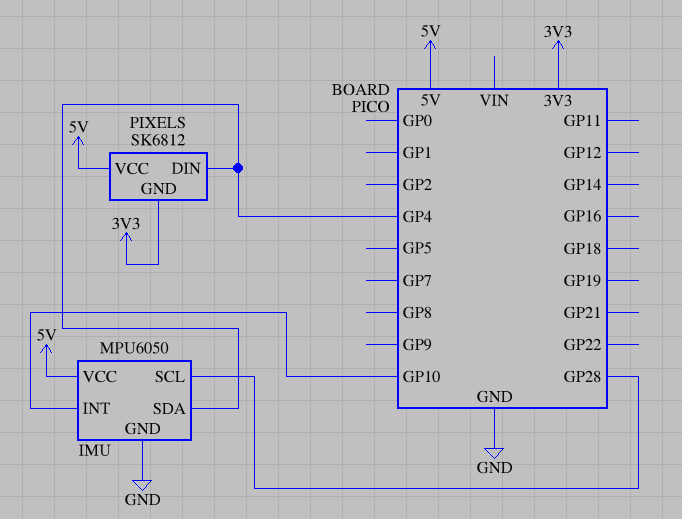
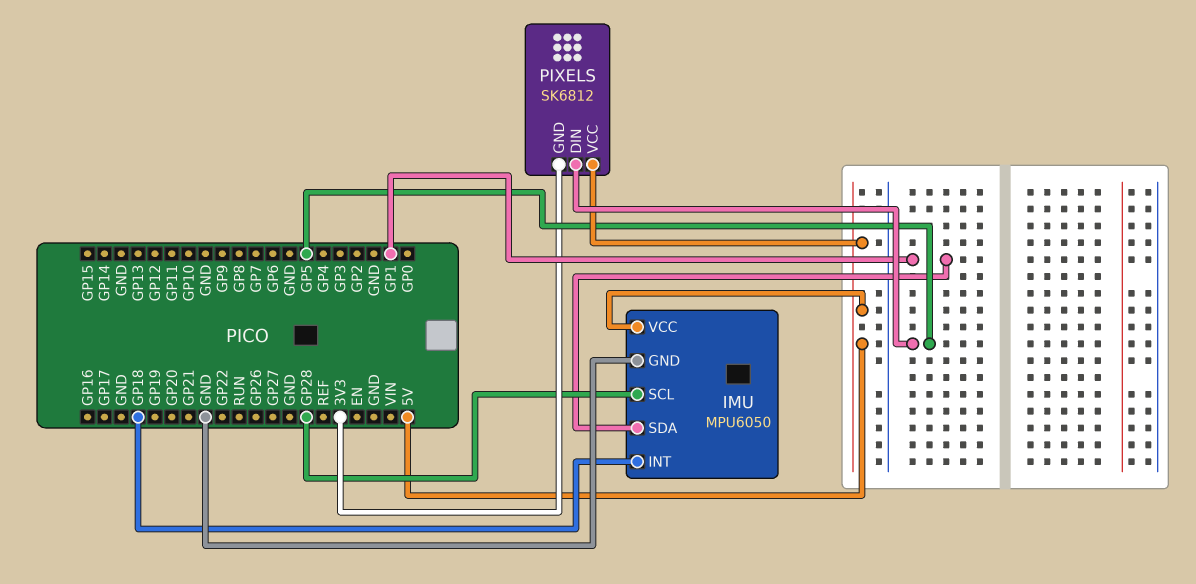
IMU pin INT: GP10 -> GP18
IMU pin SDA: GP4 -> GP1
PIXELS pin DIN: GP4 -> GP5

